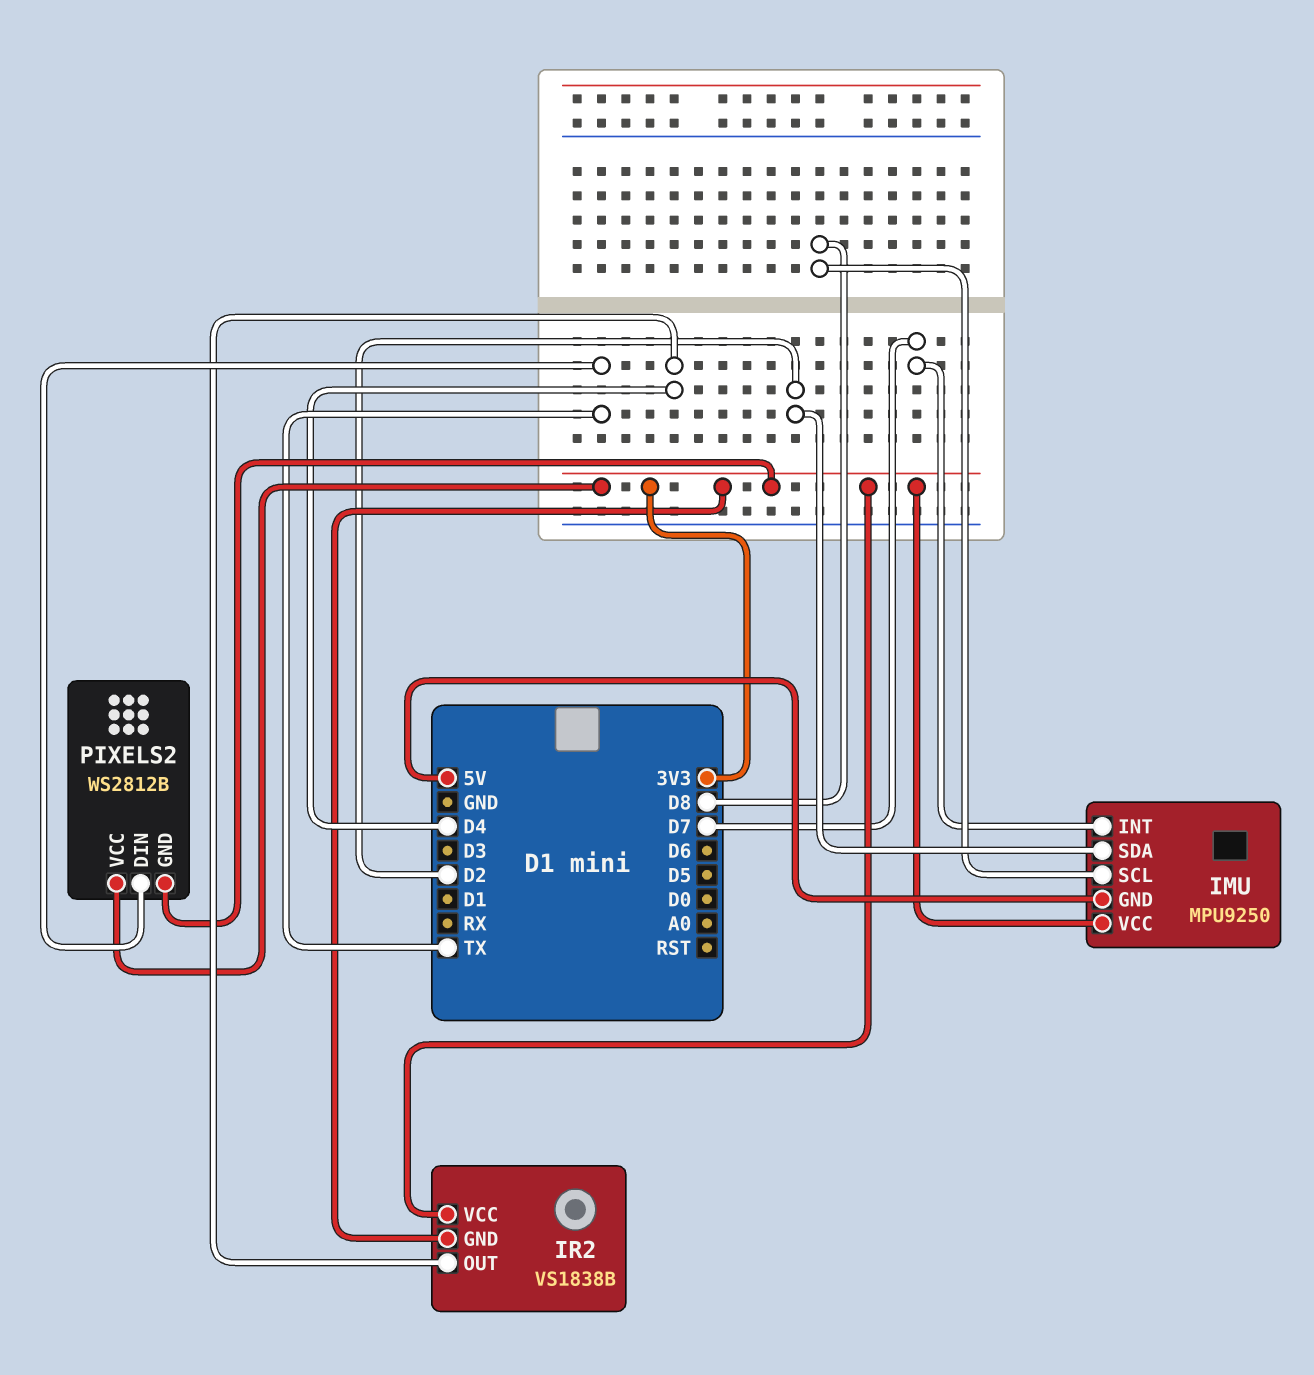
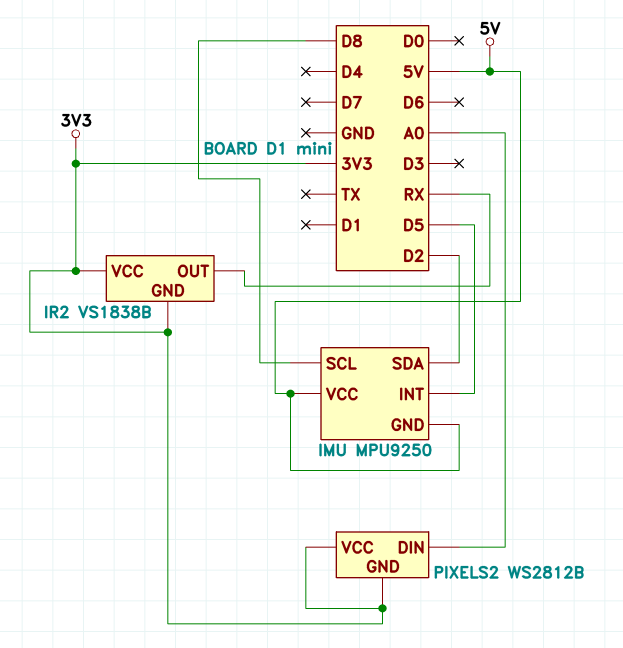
IMU pin INT: D7 -> D5
IMU pin VCC: 3V3 -> 5V
IR2 pin OUT: D4 -> RX
PIXELS2 pin DIN: TX -> A0

